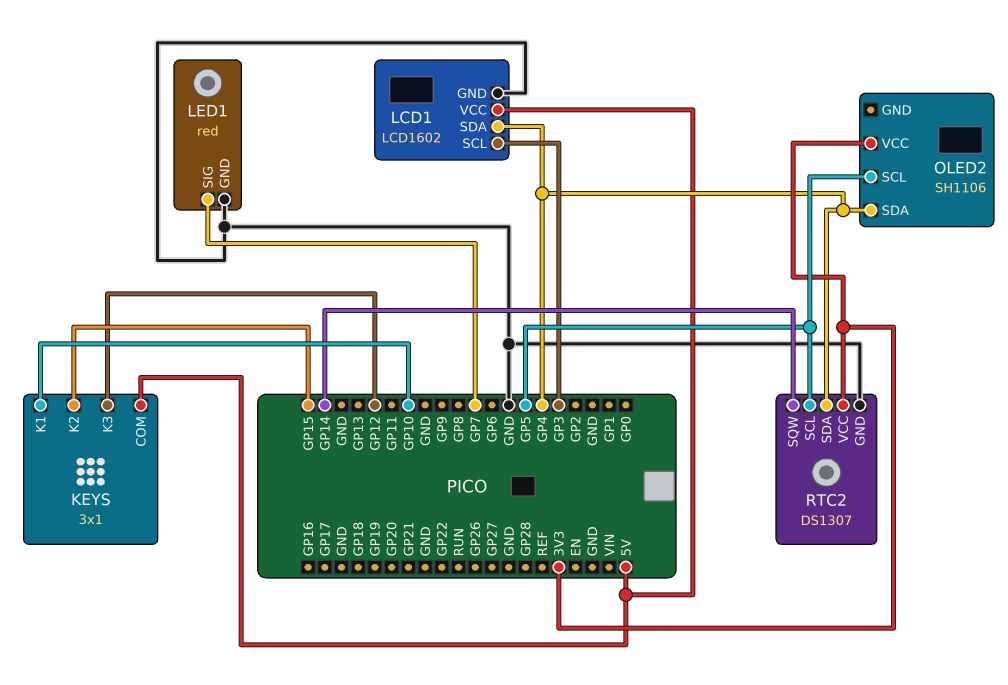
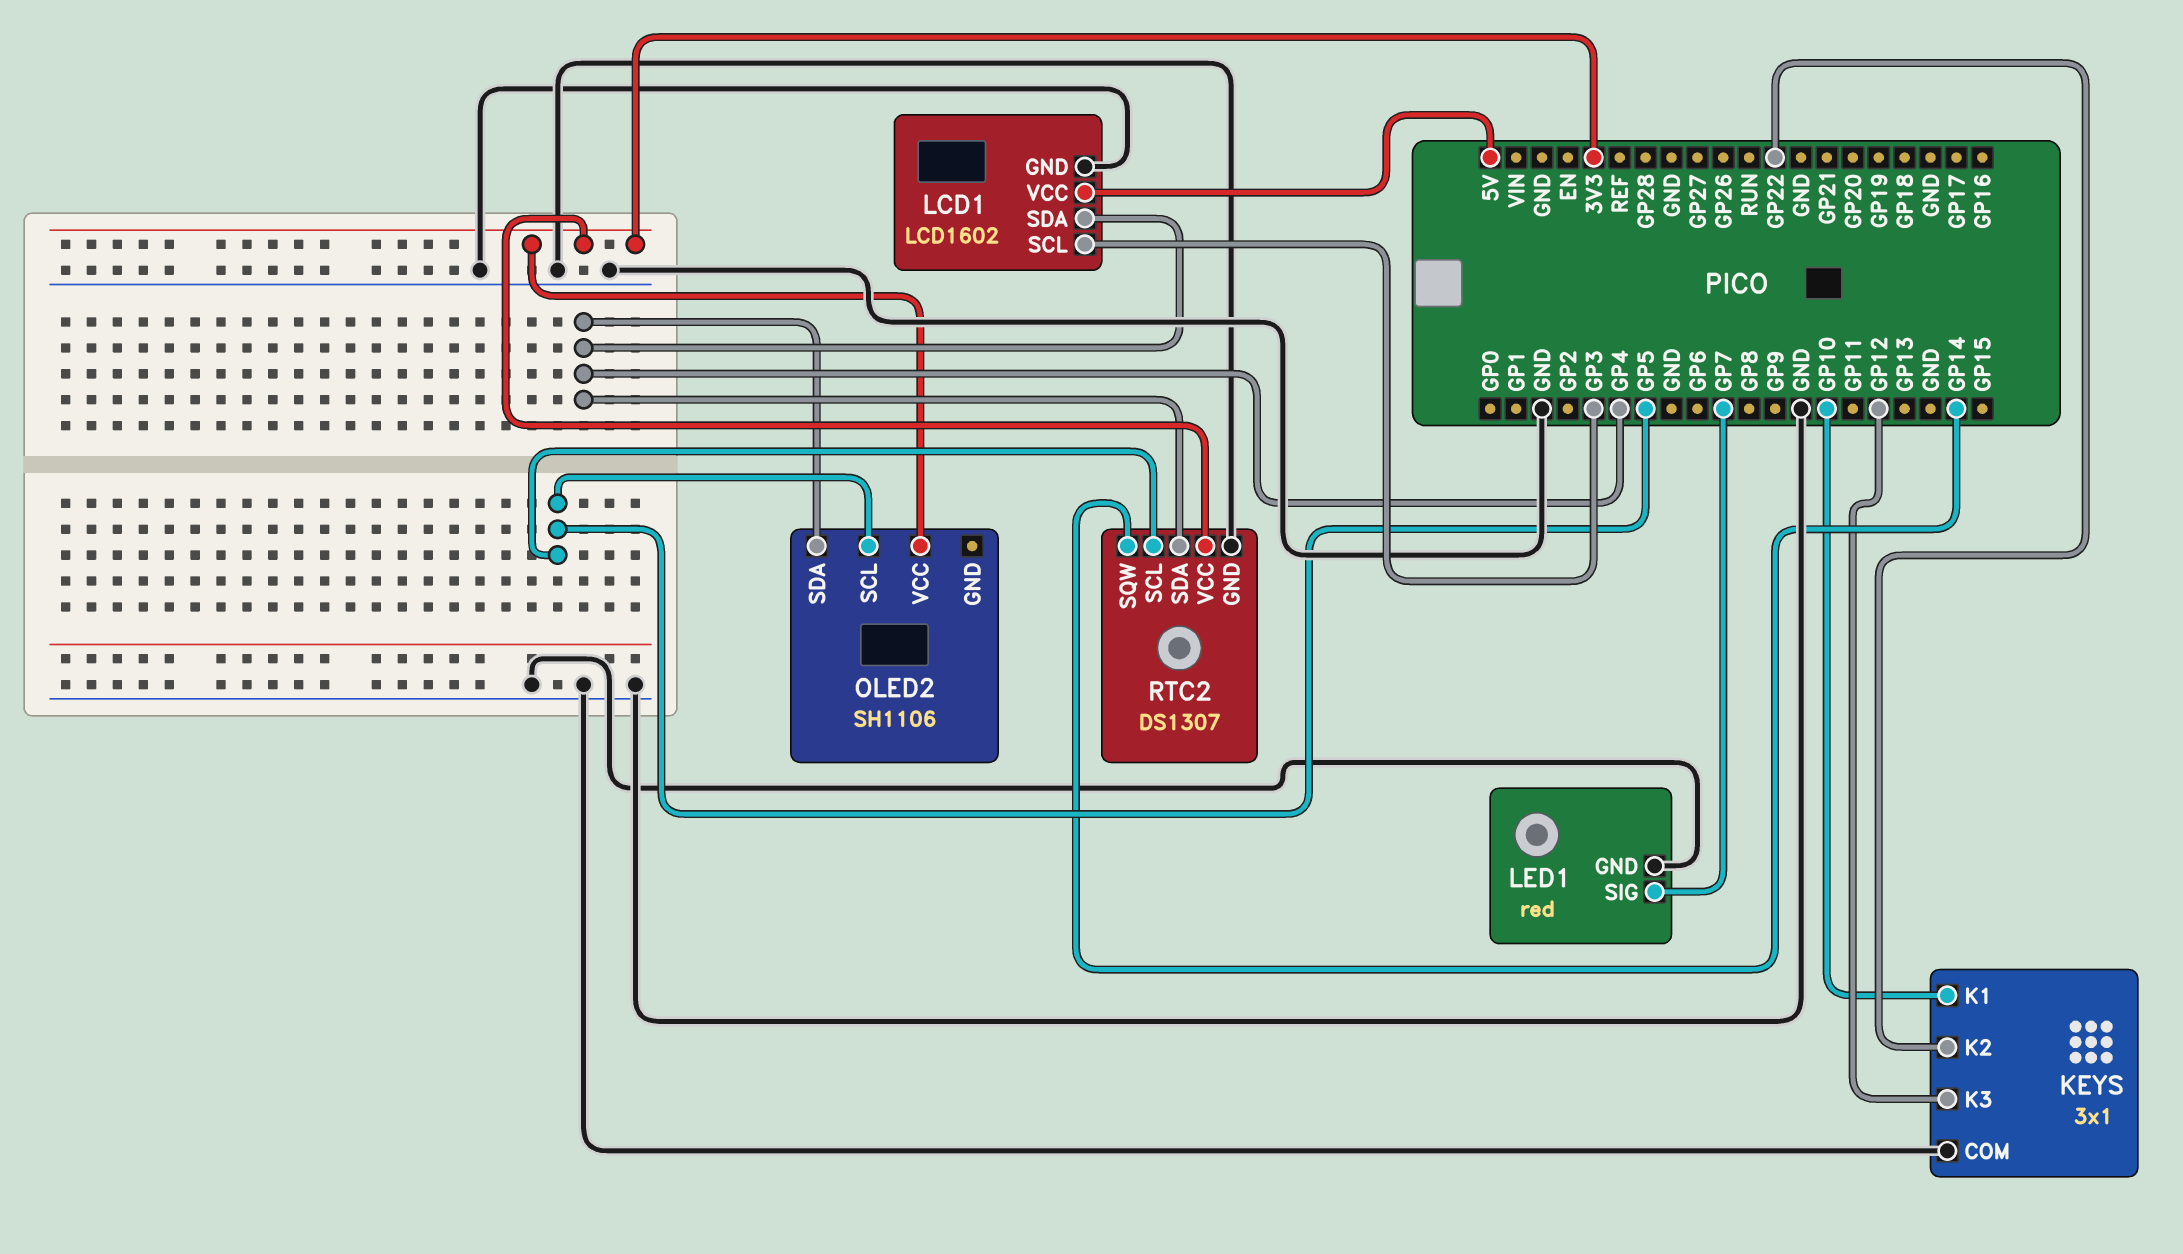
KEYS pin COM: 5V -> GND
KEYS pin K2: GP15 -> GP22

